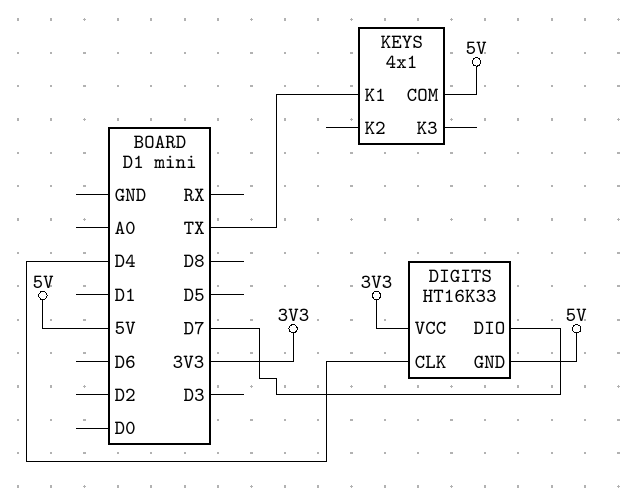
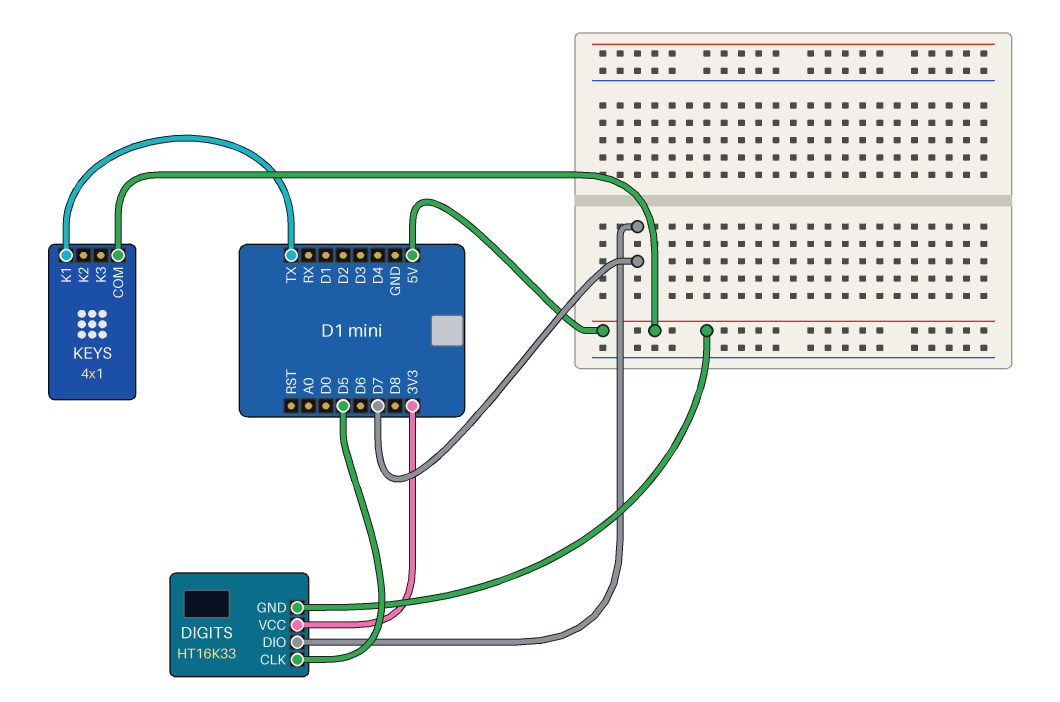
DIGITS pin CLK: D4 -> D5

